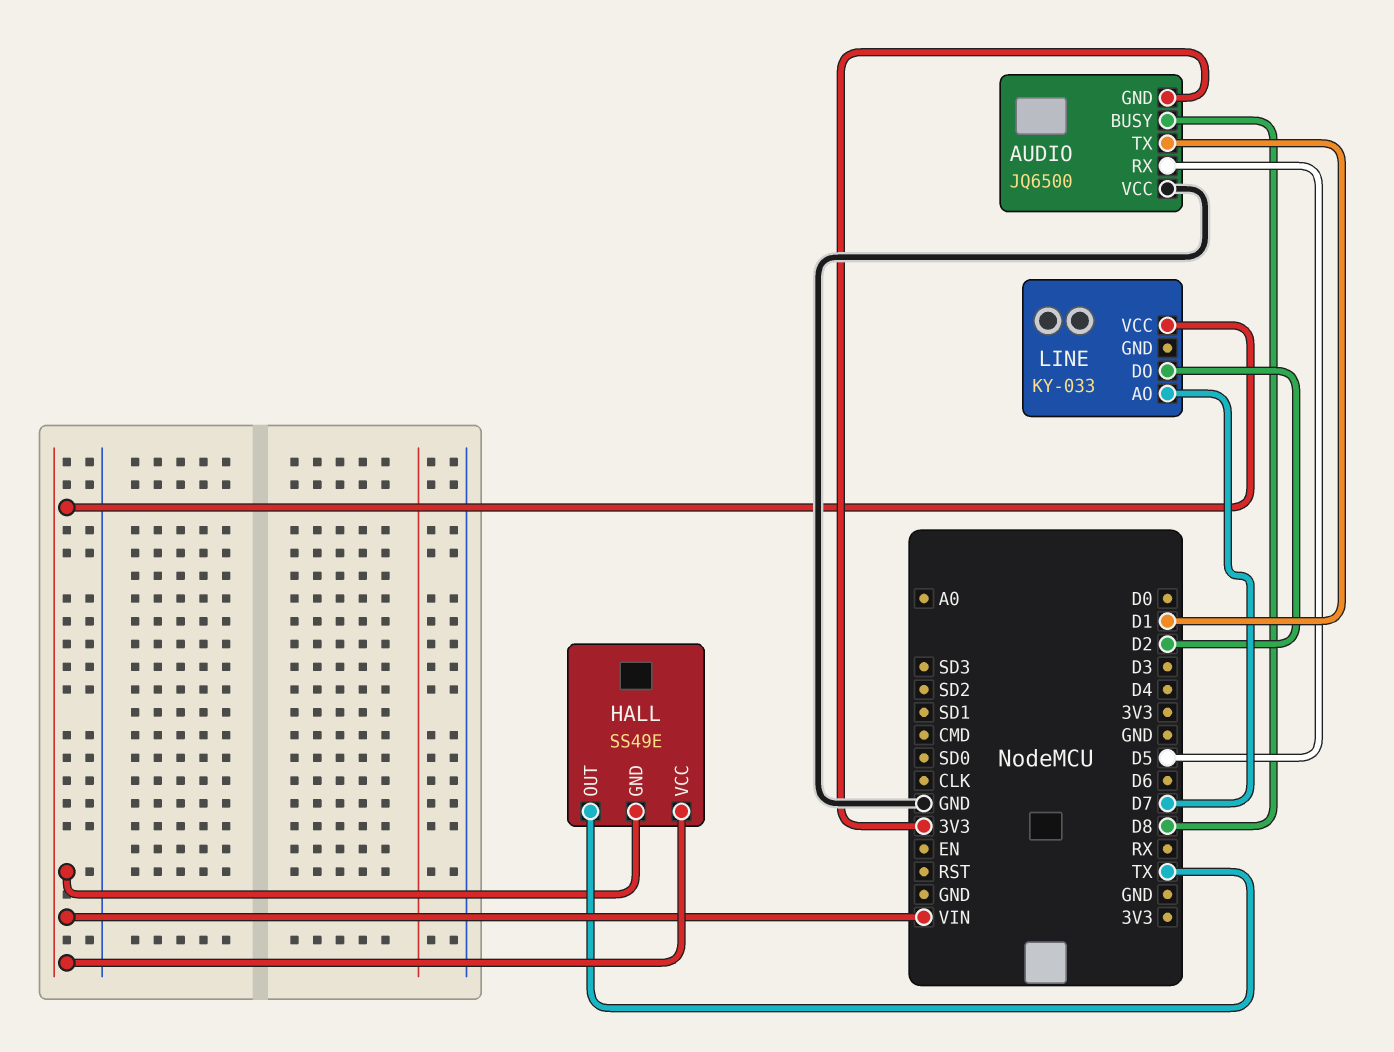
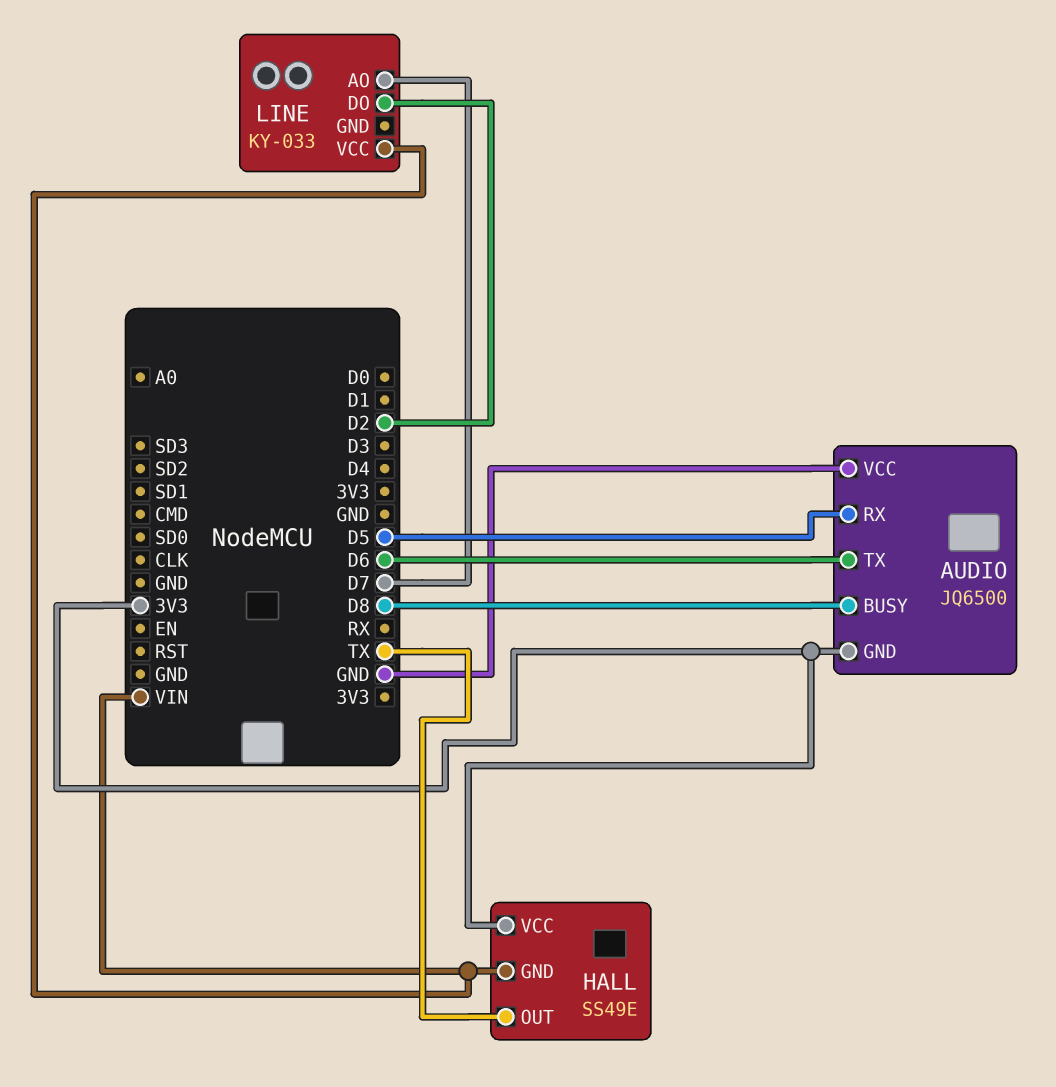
AUDIO pin TX: D1 -> D6
HALL pin VCC: VIN -> 3V3

